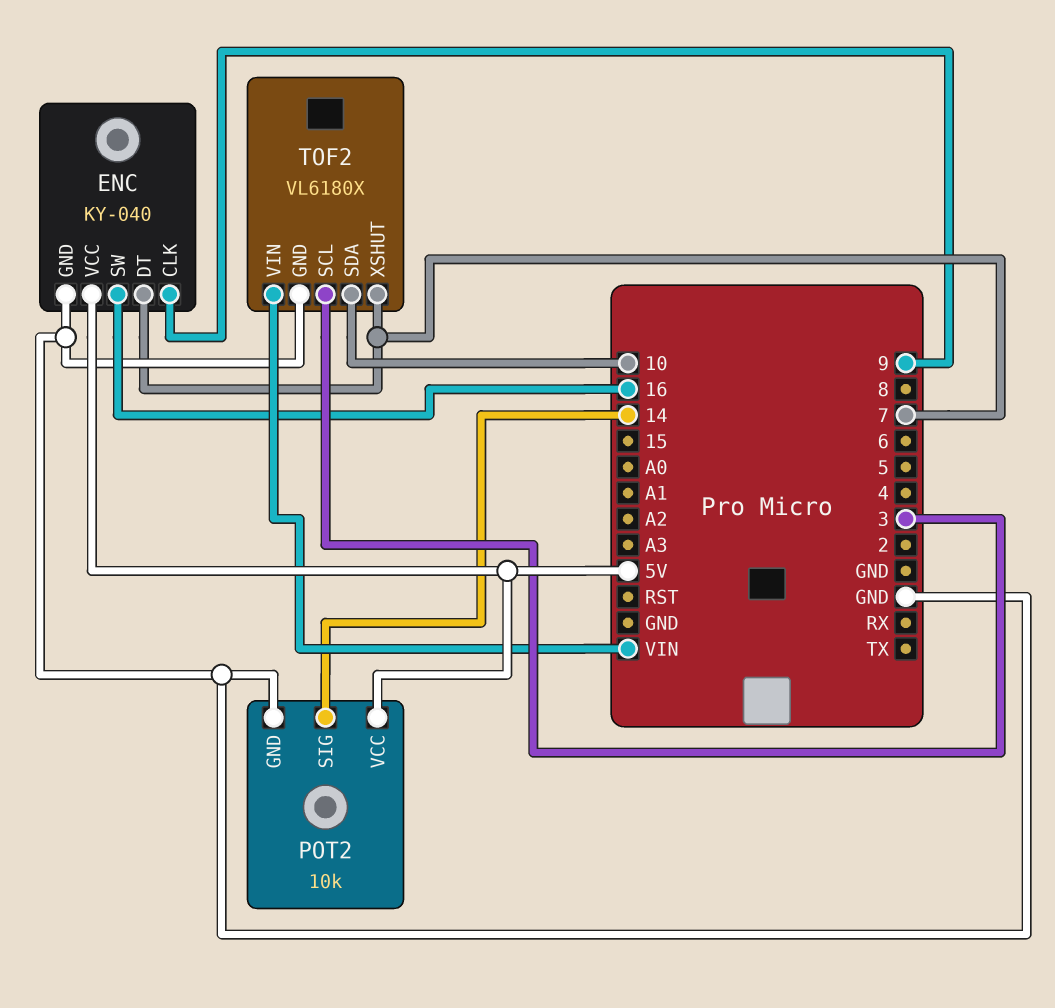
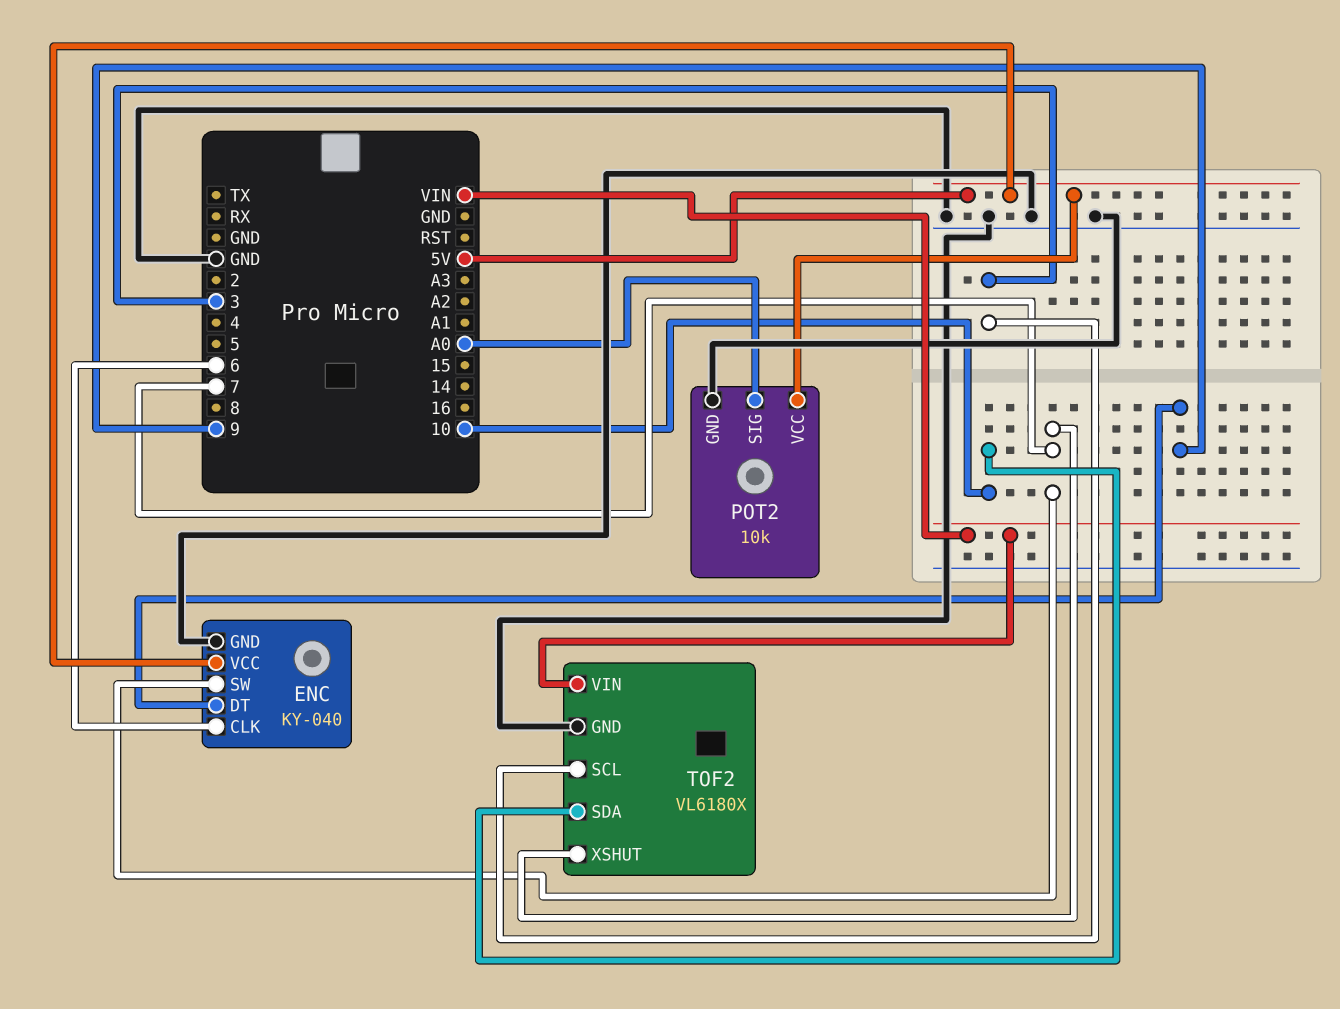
ENC pin CLK: 9 -> 6
ENC pin DT: 7 -> 9
ENC pin SW: 16 -> 7
POT2 pin SIG: 14 -> A0

